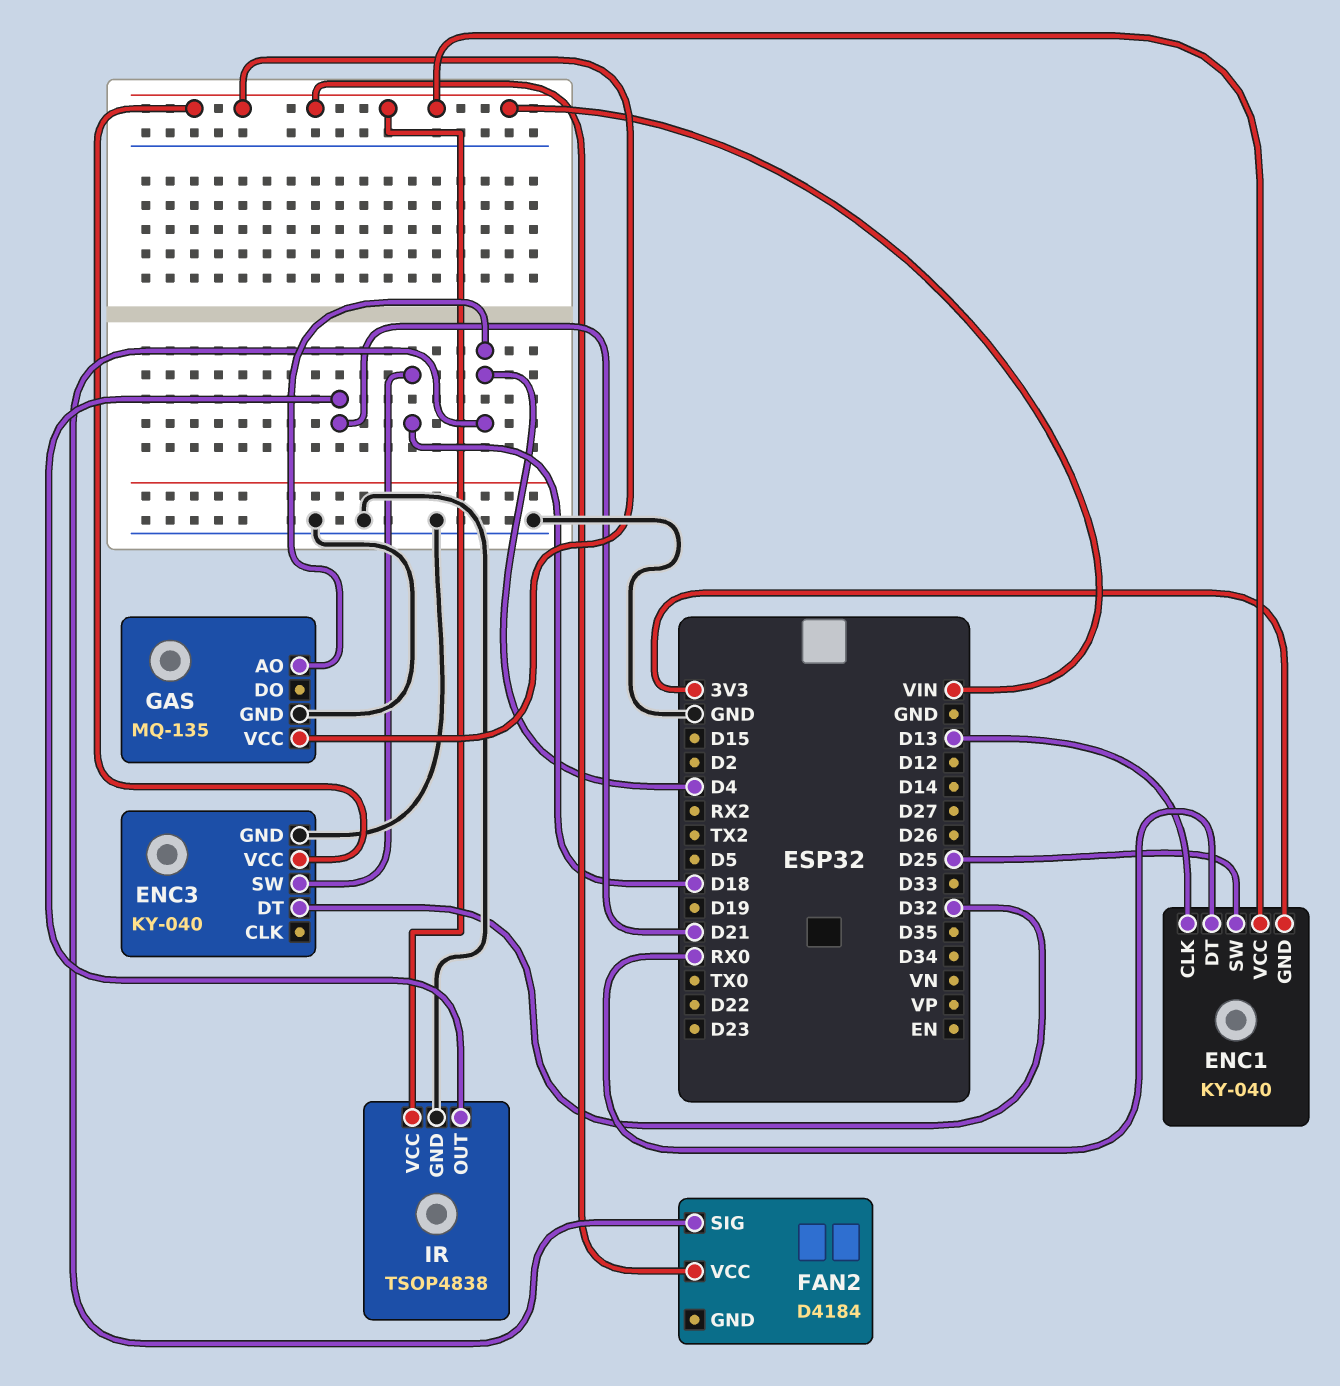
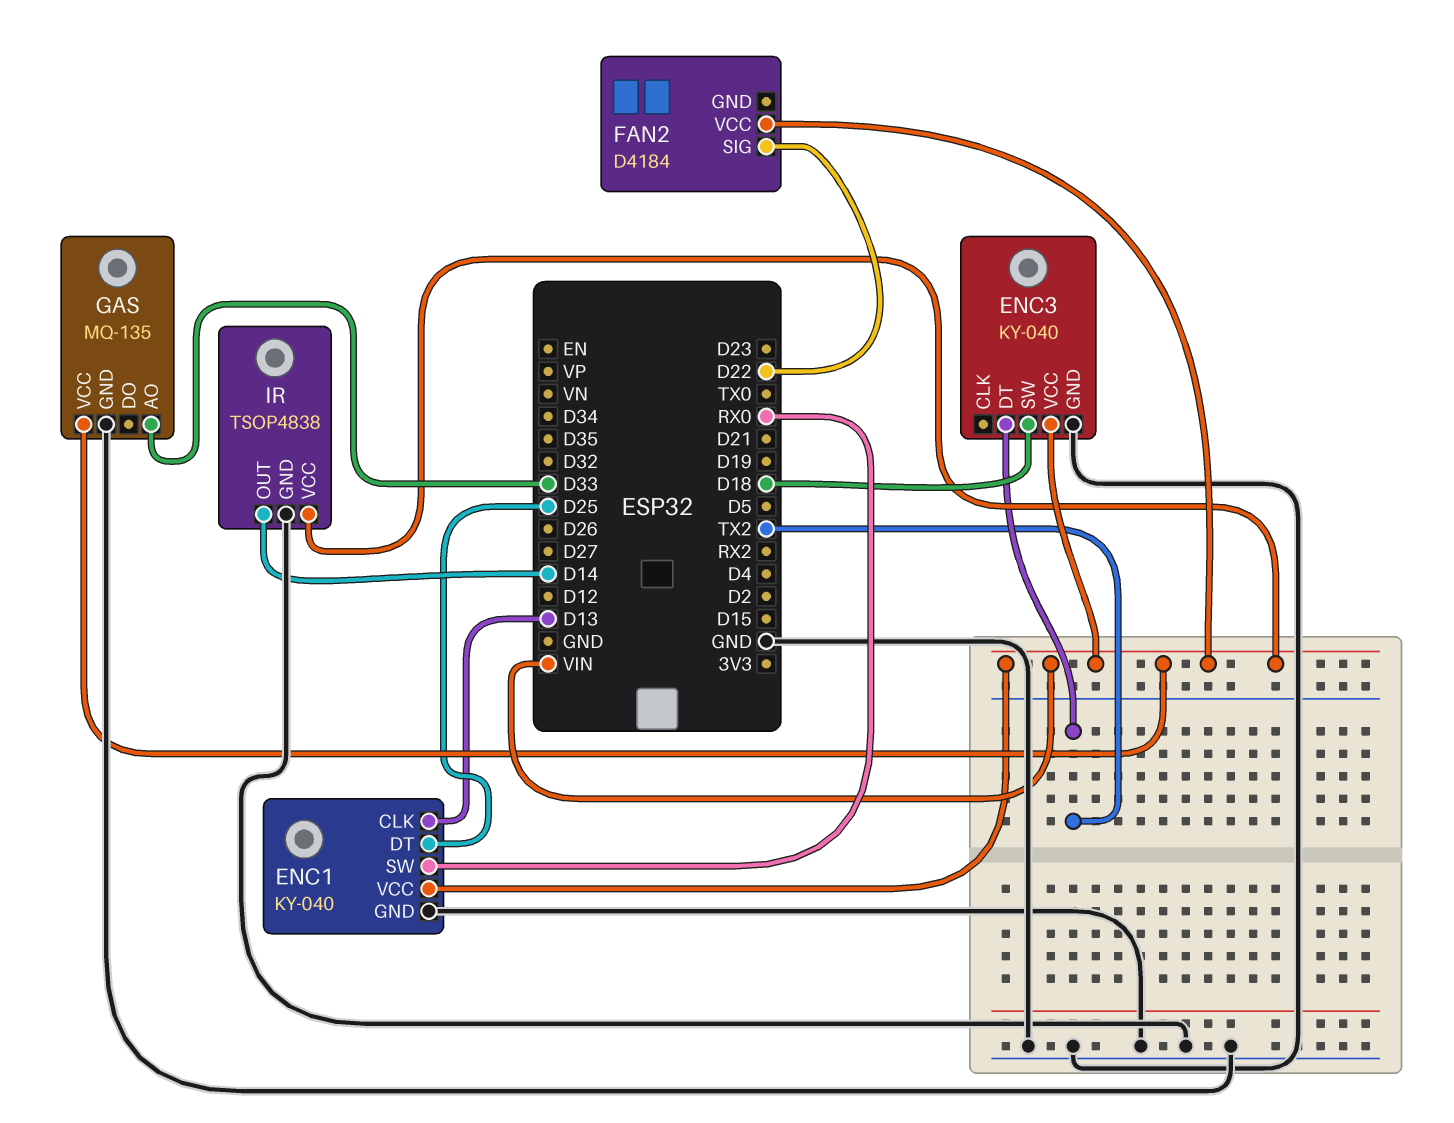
ENC1 pin DT: RX0 -> D25
ENC1 pin GND: 3V3 -> GND
ENC1 pin SW: D25 -> RX0
ENC3 pin DT: D32 -> TX2
FAN2 pin SIG: D4 -> D22
GAS pin AO: D4 -> D33
IR pin OUT: D21 -> D14

